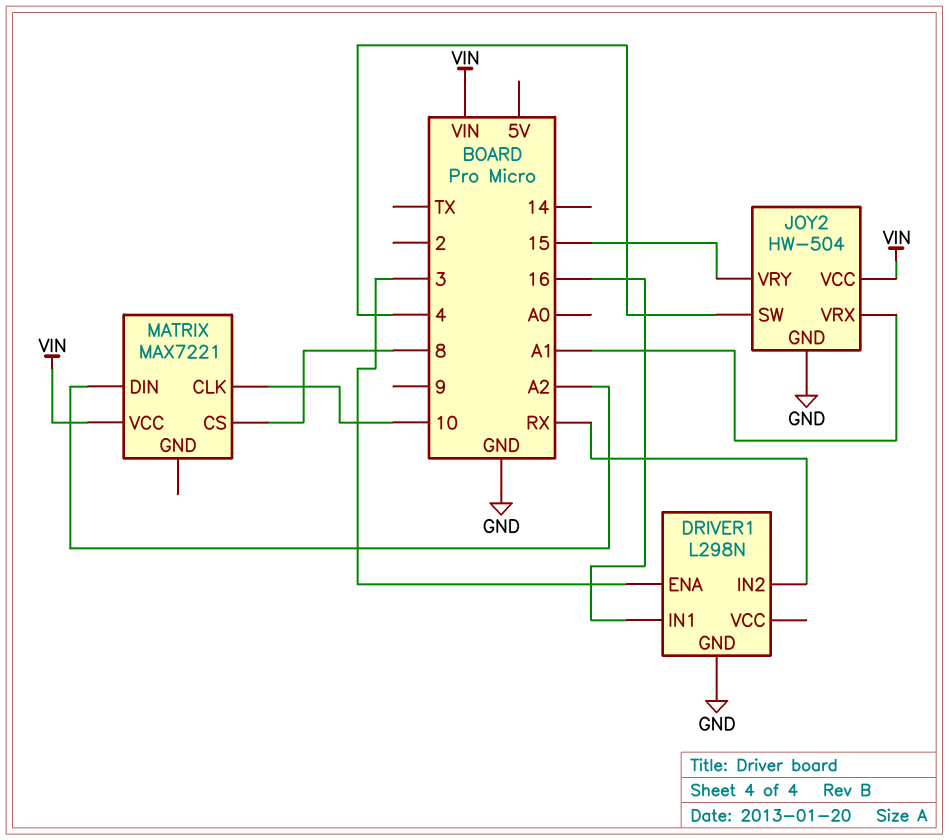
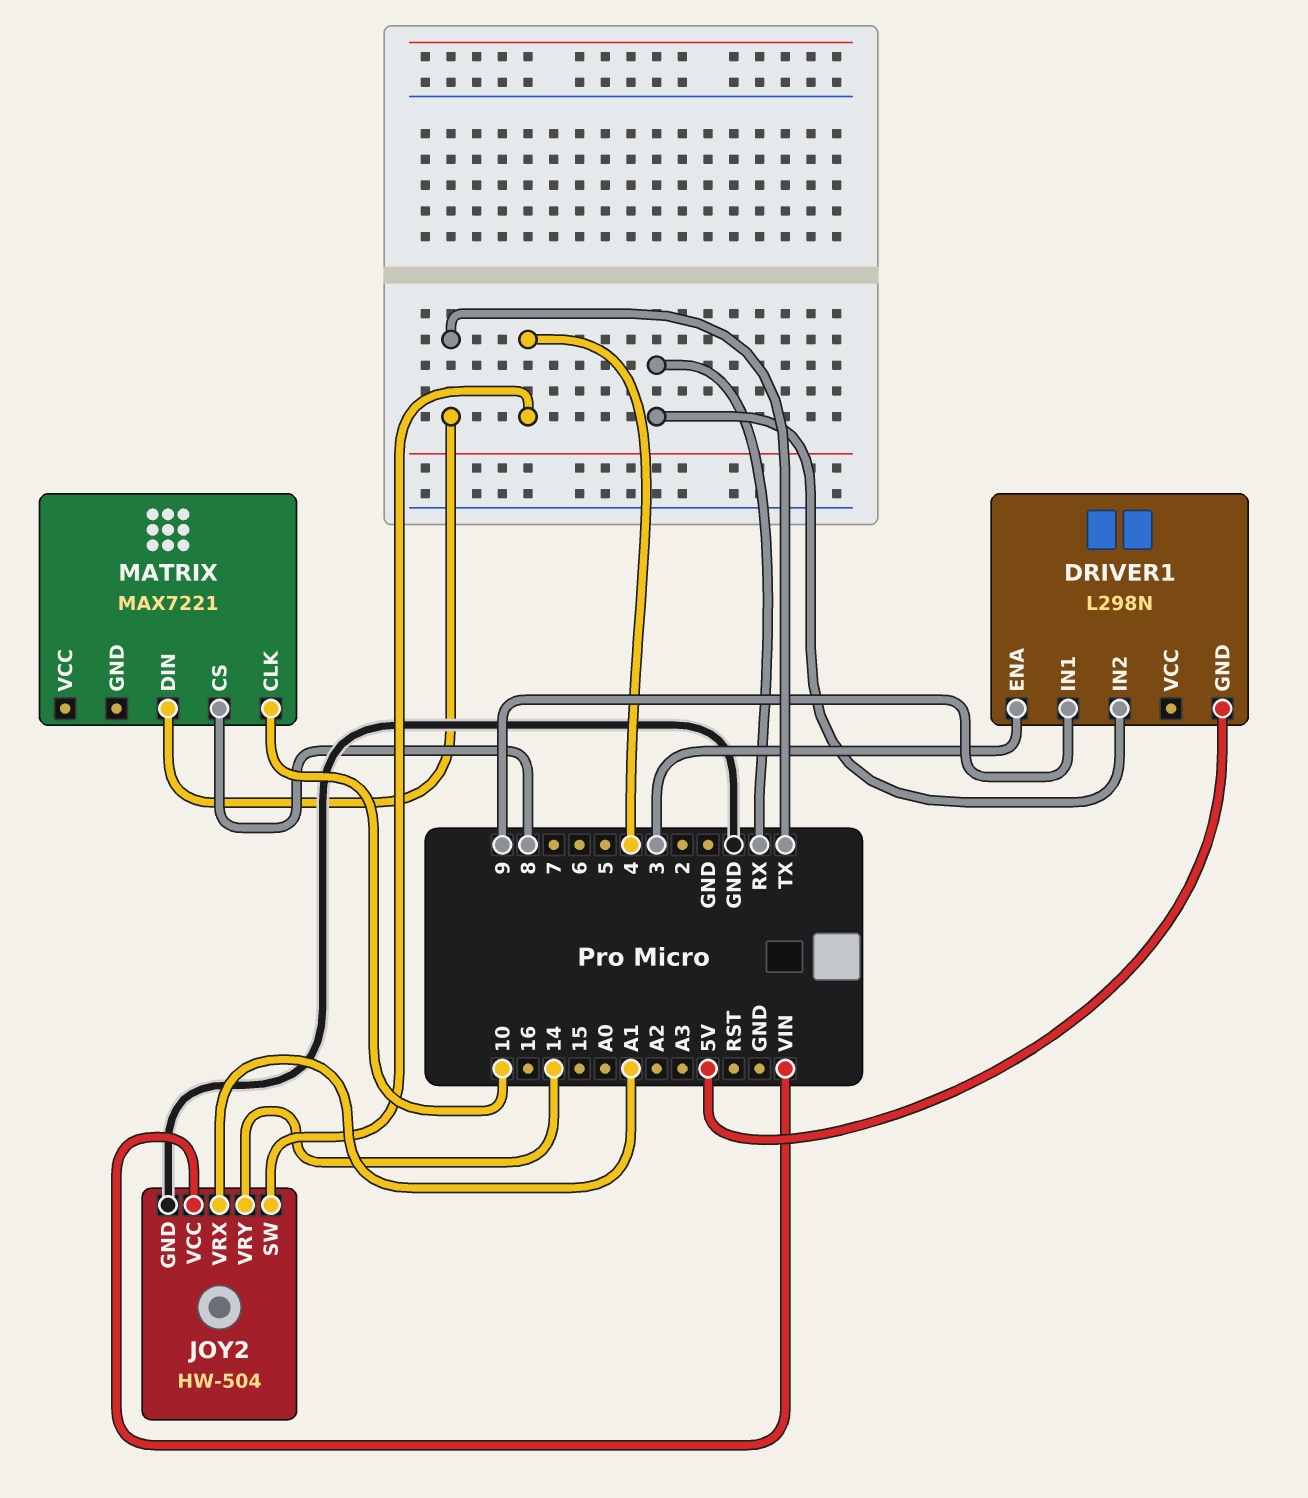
DRIVER1 pin GND: GND -> 5V
DRIVER1 pin IN1: 16 -> 9
JOY2 pin VRY: 15 -> 14
MATRIX pin DIN: A2 -> TX
MATRIX pin VCC: VIN -> none

